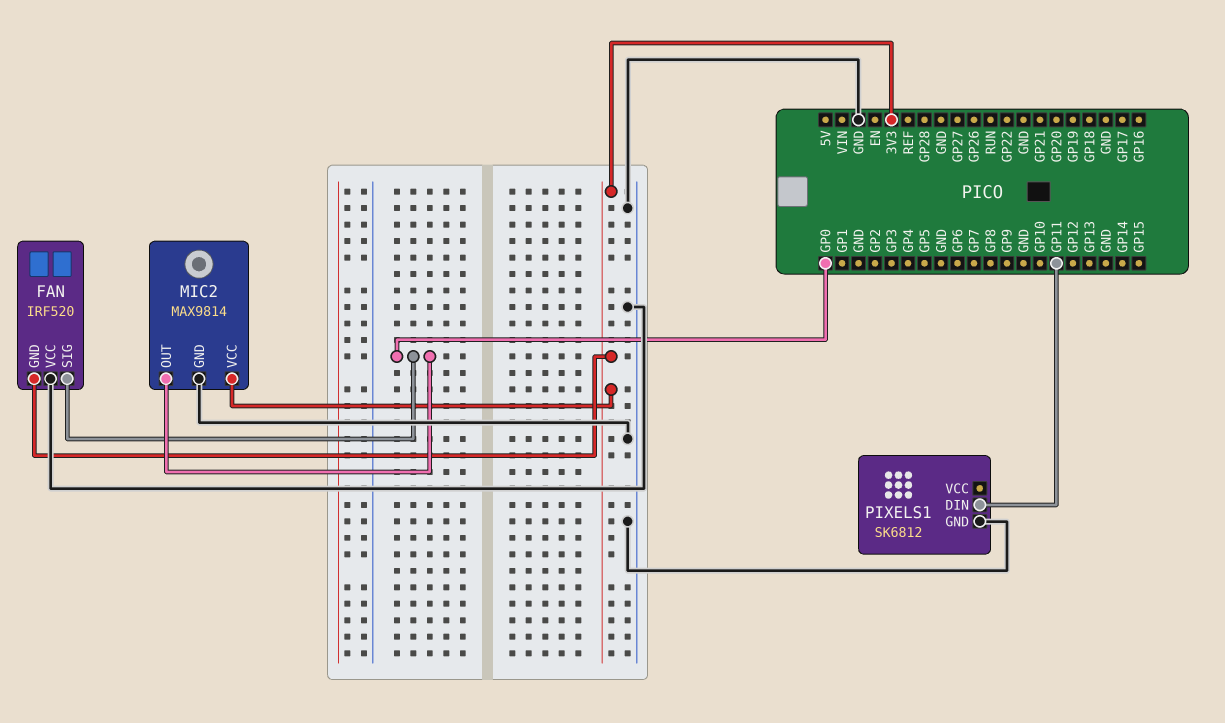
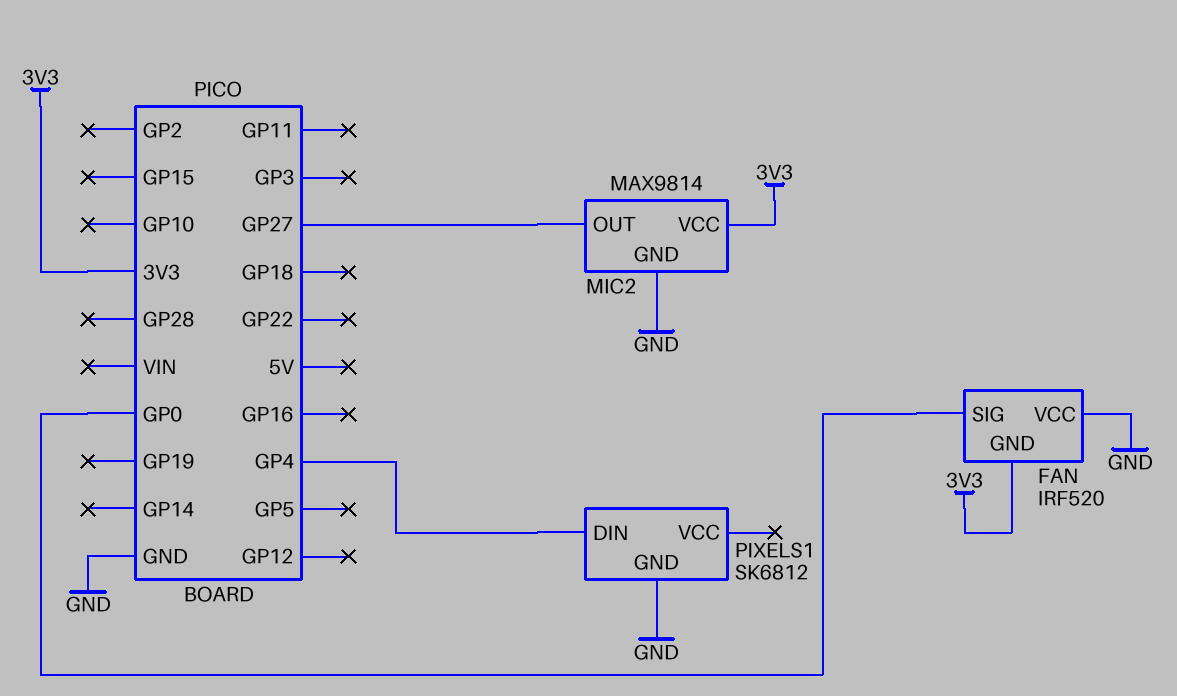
MIC2 pin OUT: GP0 -> GP27
PIXELS1 pin DIN: GP11 -> GP4

